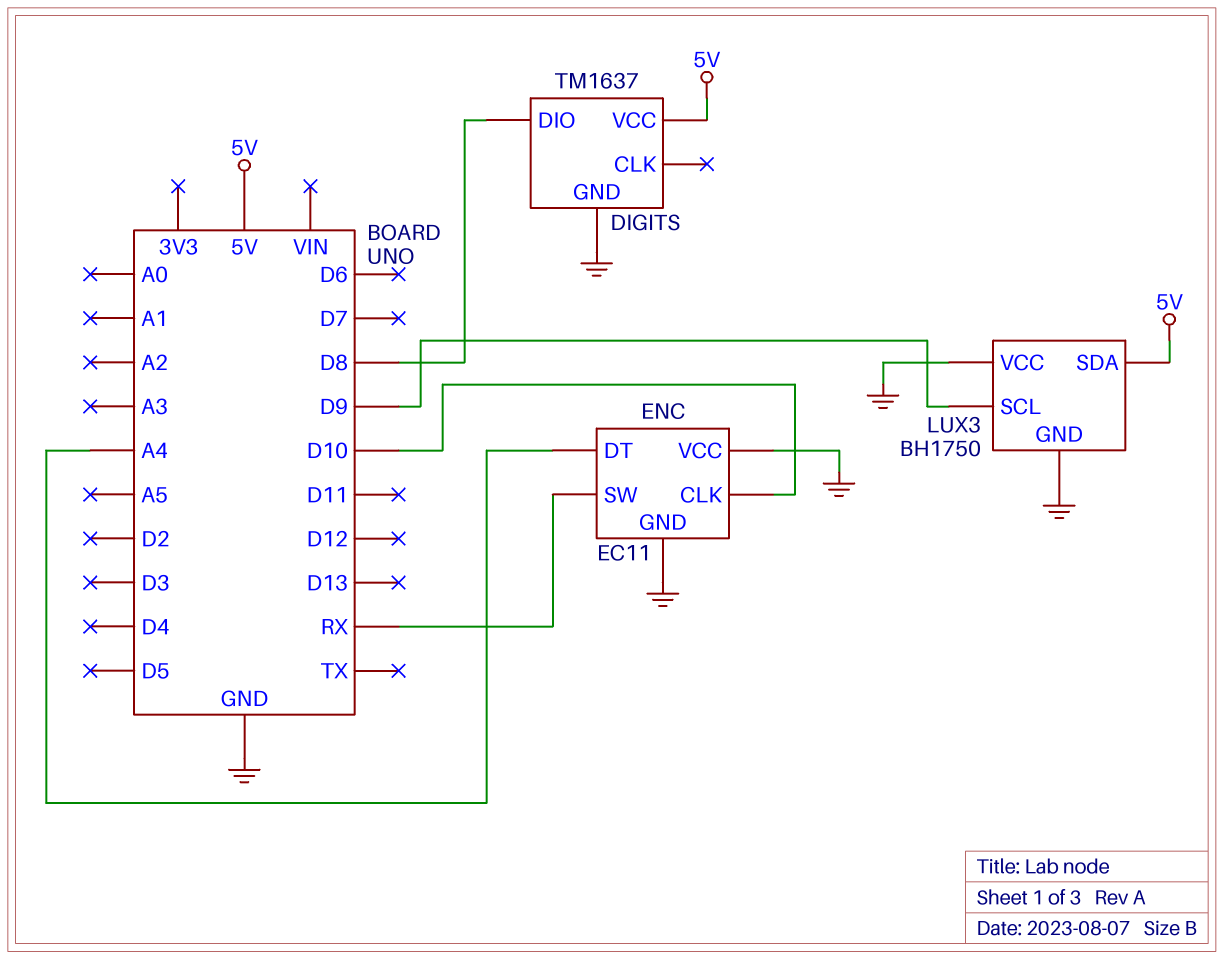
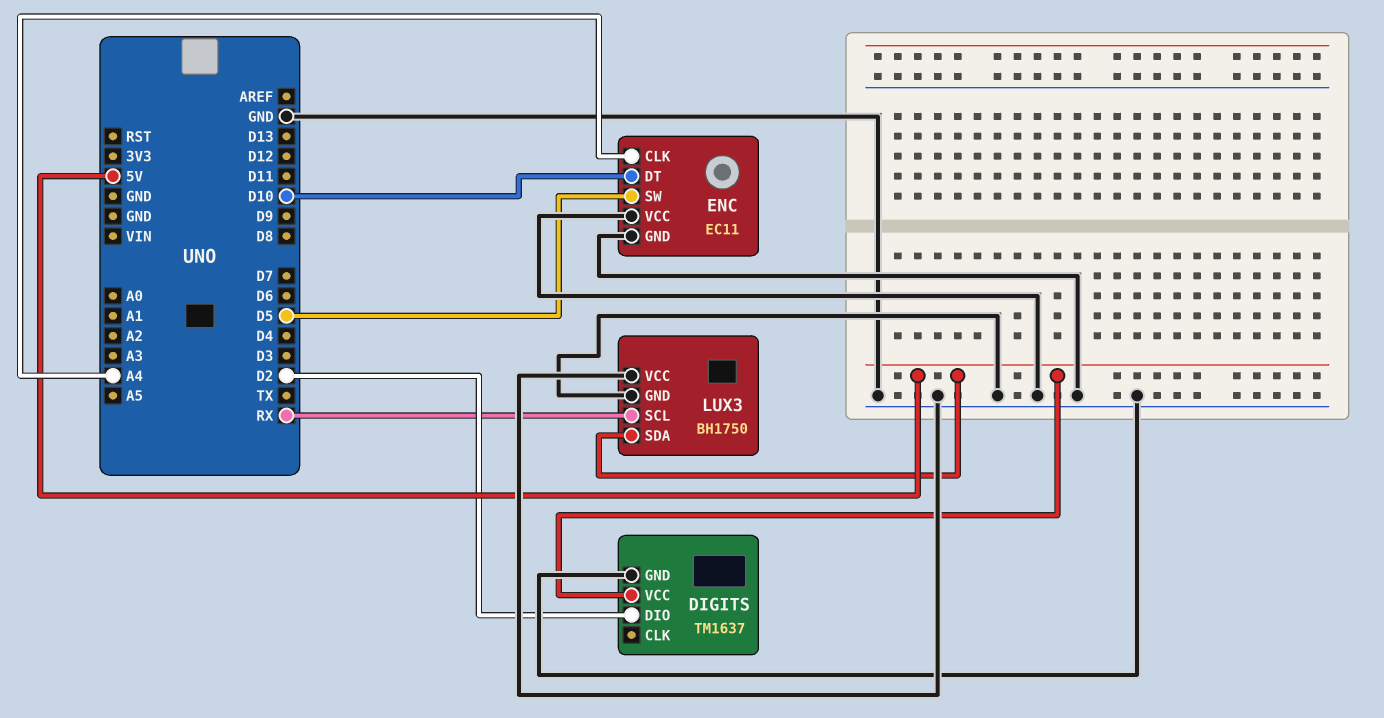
DIGITS pin DIO: D8 -> D2
ENC pin CLK: D10 -> A4
ENC pin DT: A4 -> D10
ENC pin SW: RX -> D5
LUX3 pin SCL: D9 -> RX

